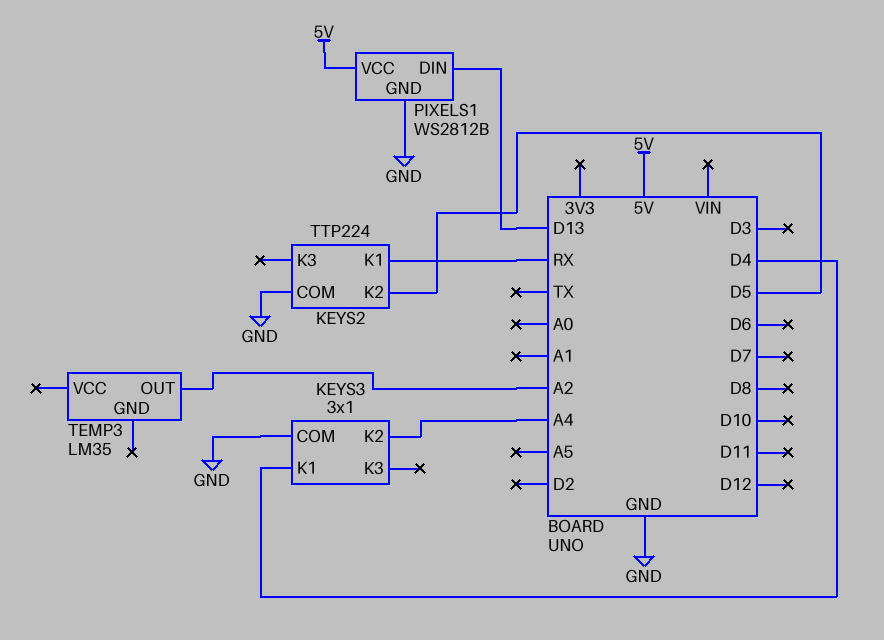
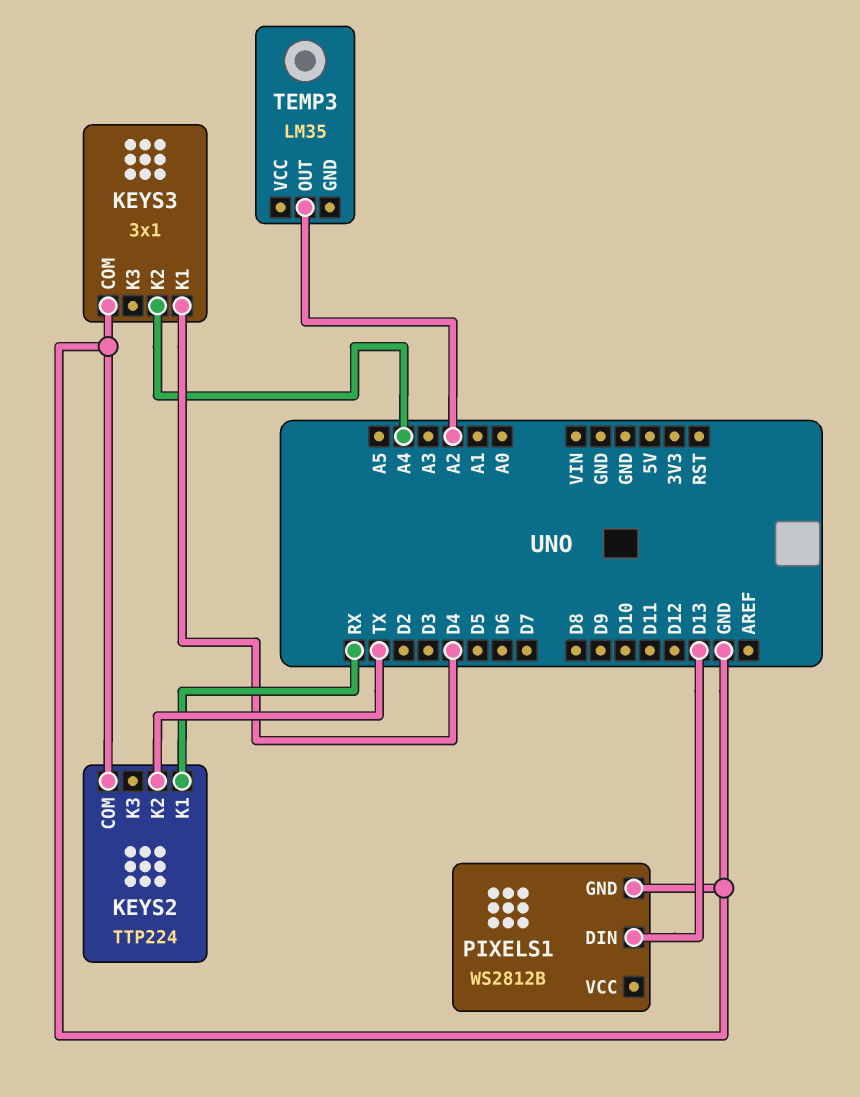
KEYS2 pin K2: D5 -> TX
PIXELS1 pin VCC: 5V -> none

